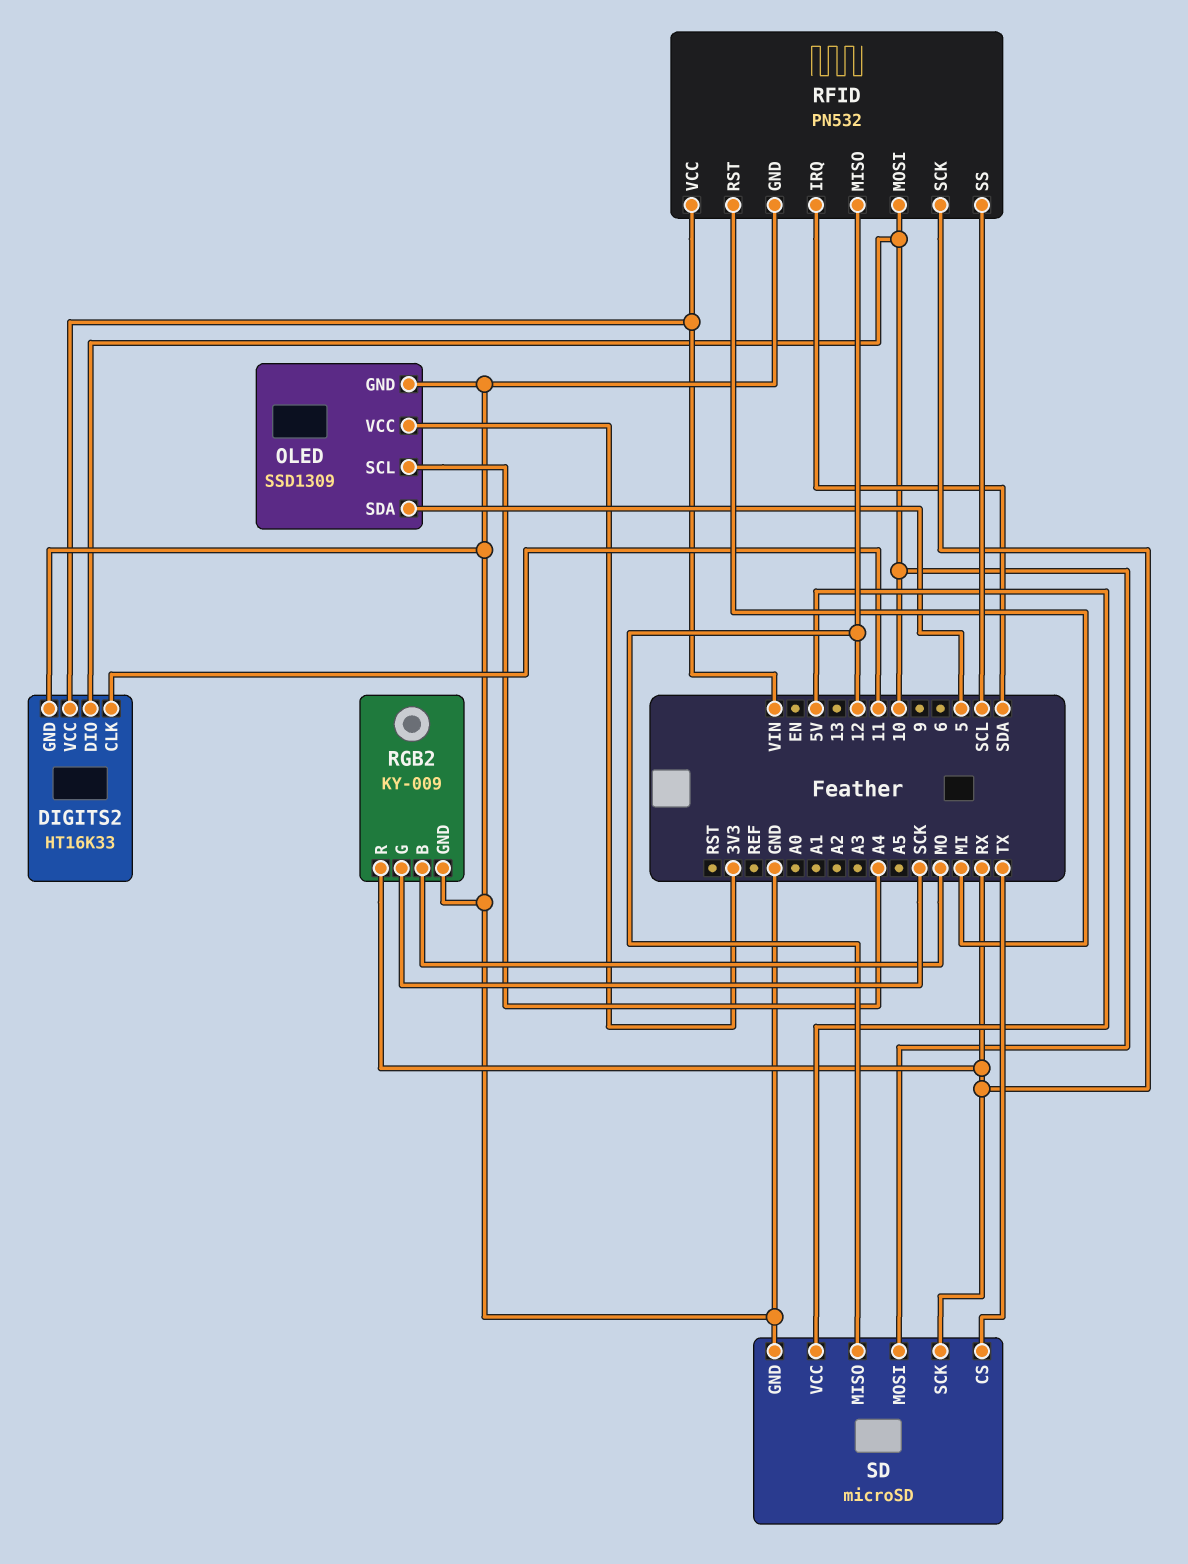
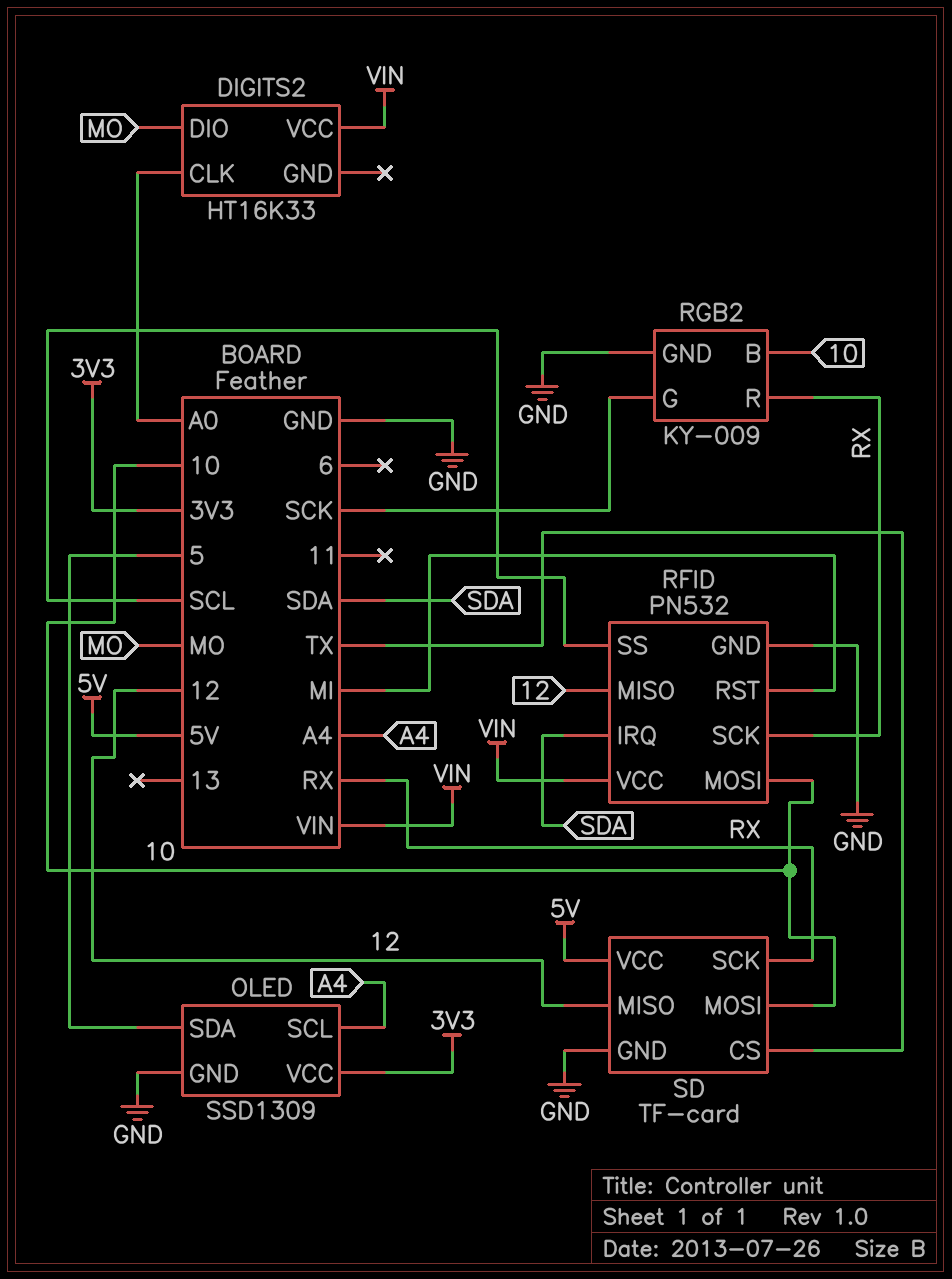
DIGITS2 pin CLK: 11 -> A0
DIGITS2 pin DIO: 10 -> MO
DIGITS2 pin GND: GND -> none
RGB2 pin B: MO -> 10
SD: microSD -> TF-card

